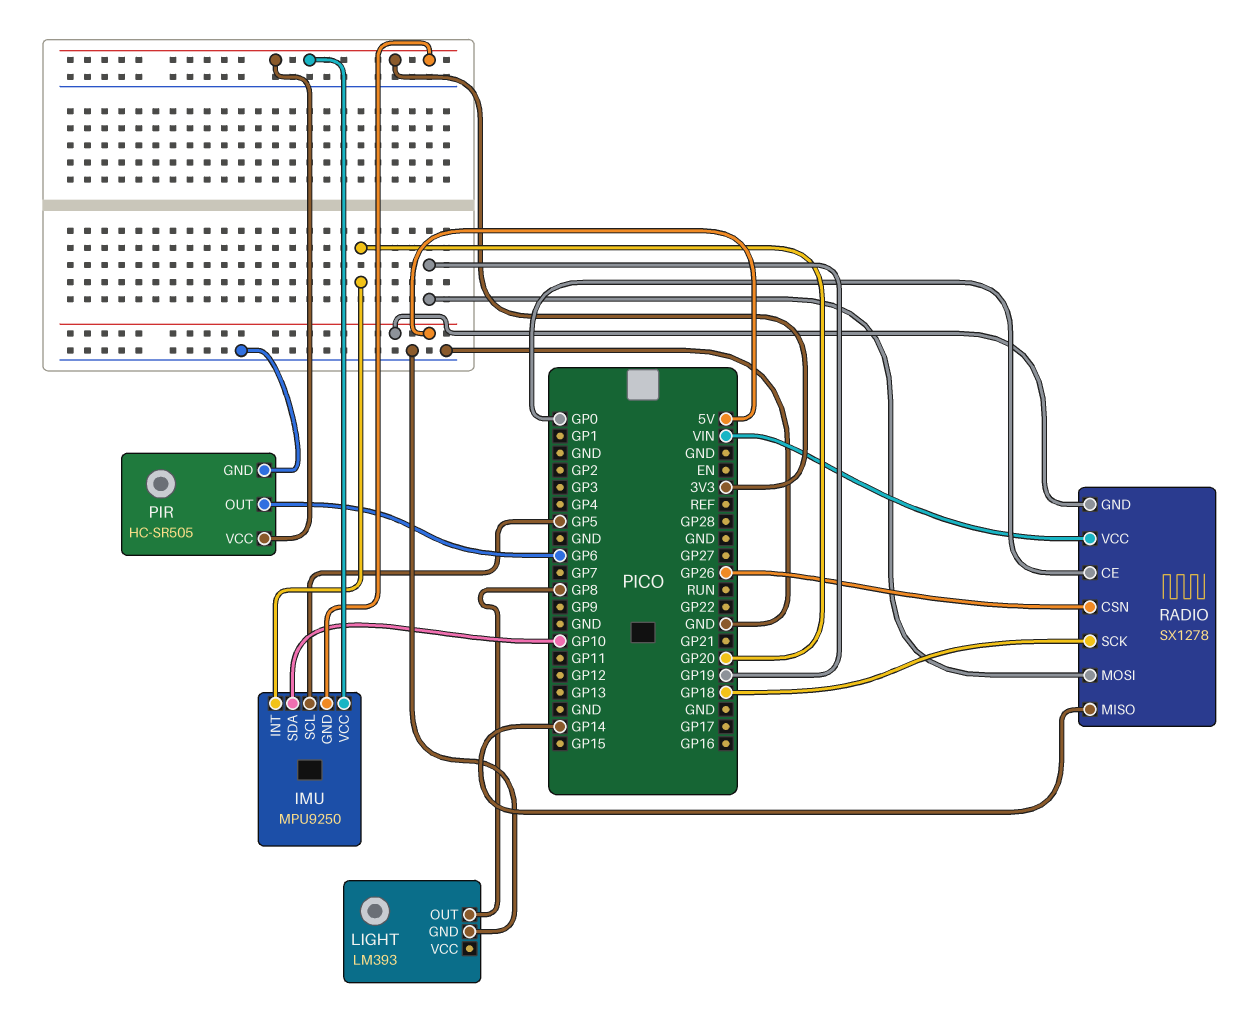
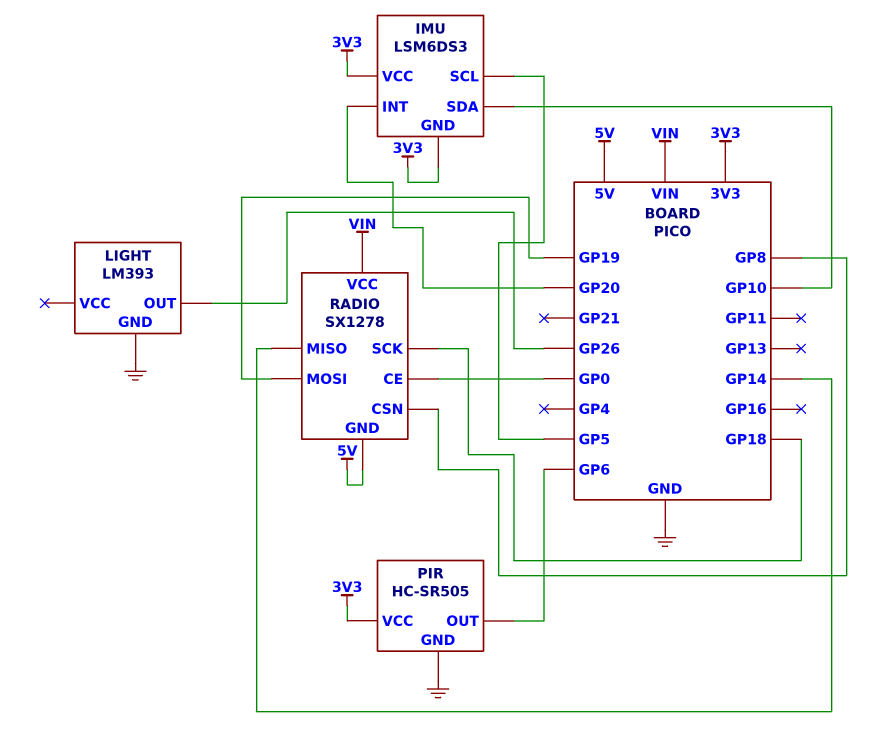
IMU: MPU9250 -> LSM6DS3
LIGHT pin OUT: GP8 -> GP26
RADIO pin CSN: GP26 -> GP8

